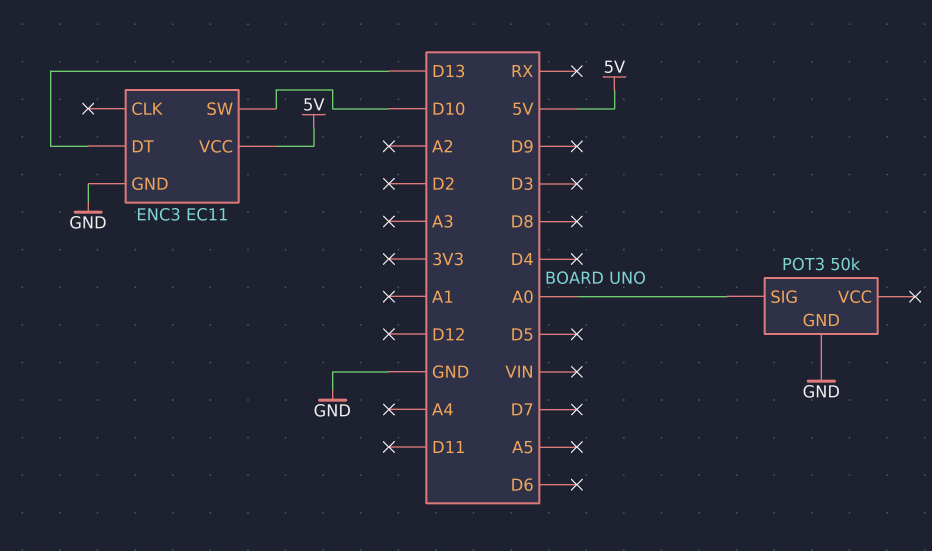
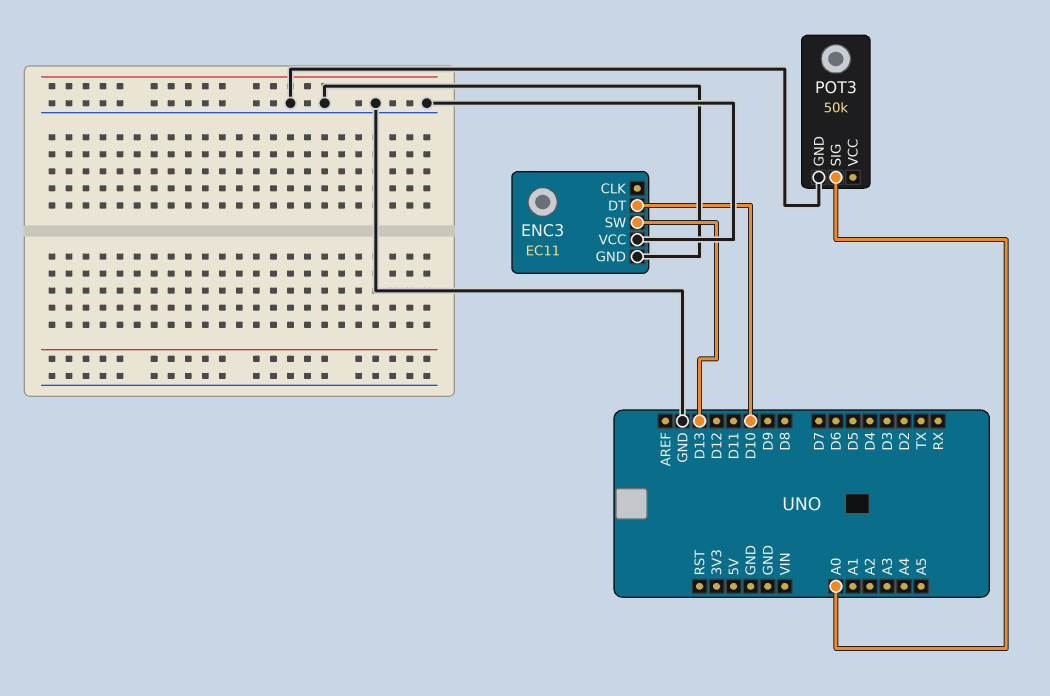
ENC3 pin DT: D13 -> D10
ENC3 pin SW: D10 -> D13
ENC3 pin VCC: 5V -> GND

